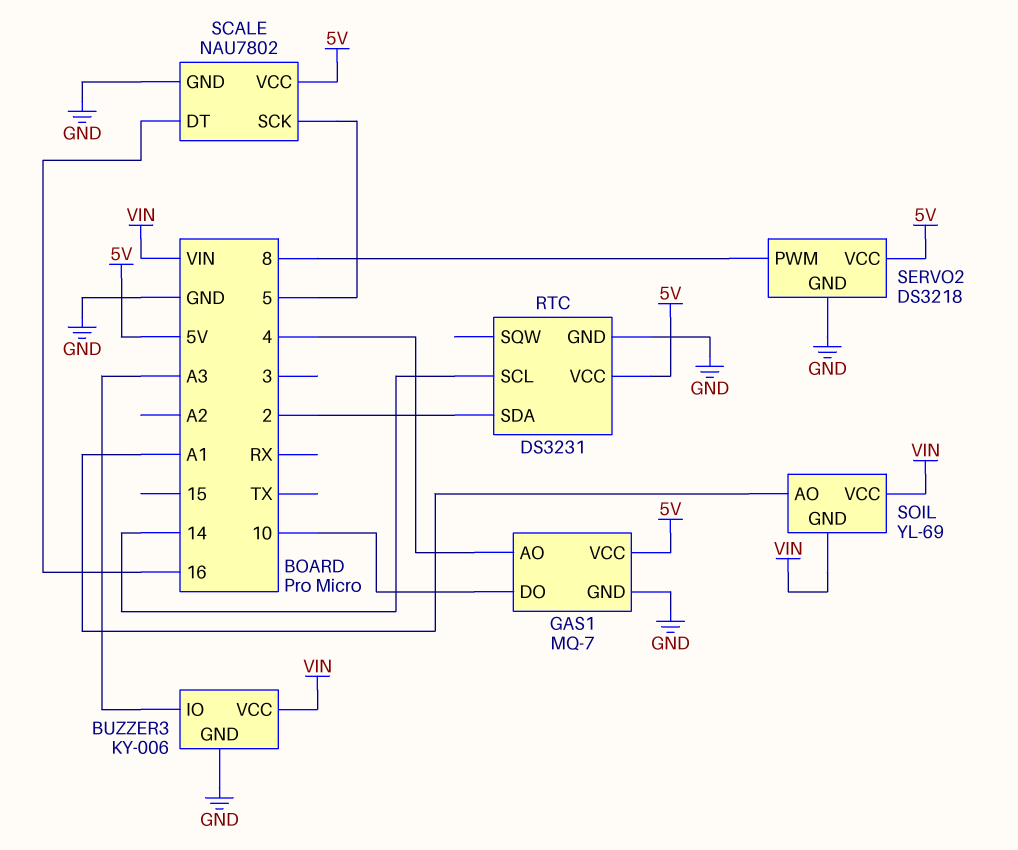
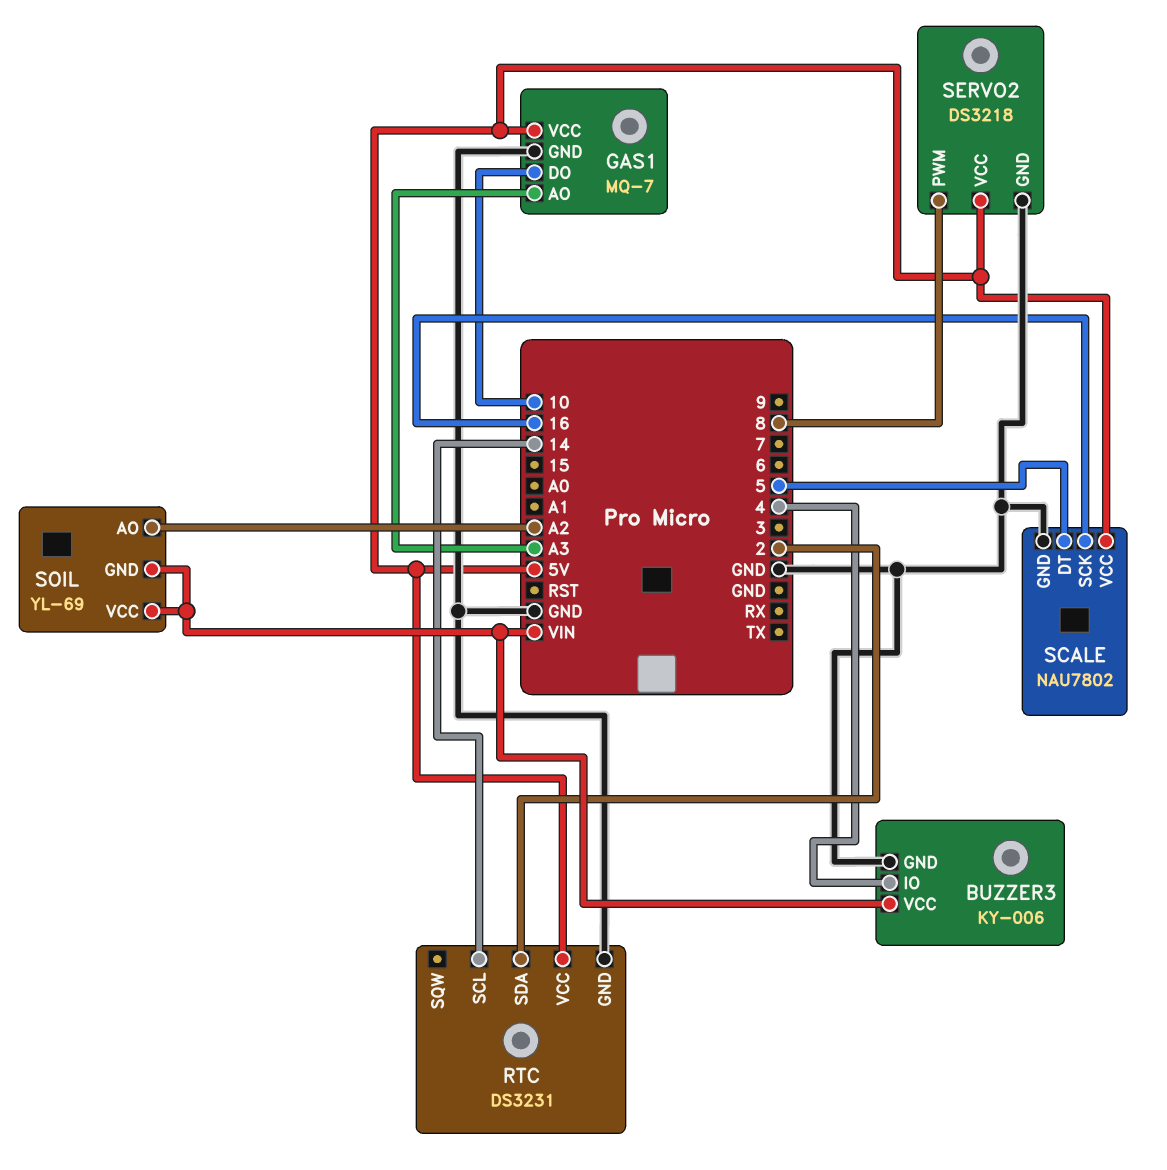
BUZZER3 pin IO: A3 -> 4
GAS1 pin AO: 4 -> A3
SCALE pin DT: 16 -> 5
SCALE pin SCK: 5 -> 16
SOIL pin AO: A1 -> A2

